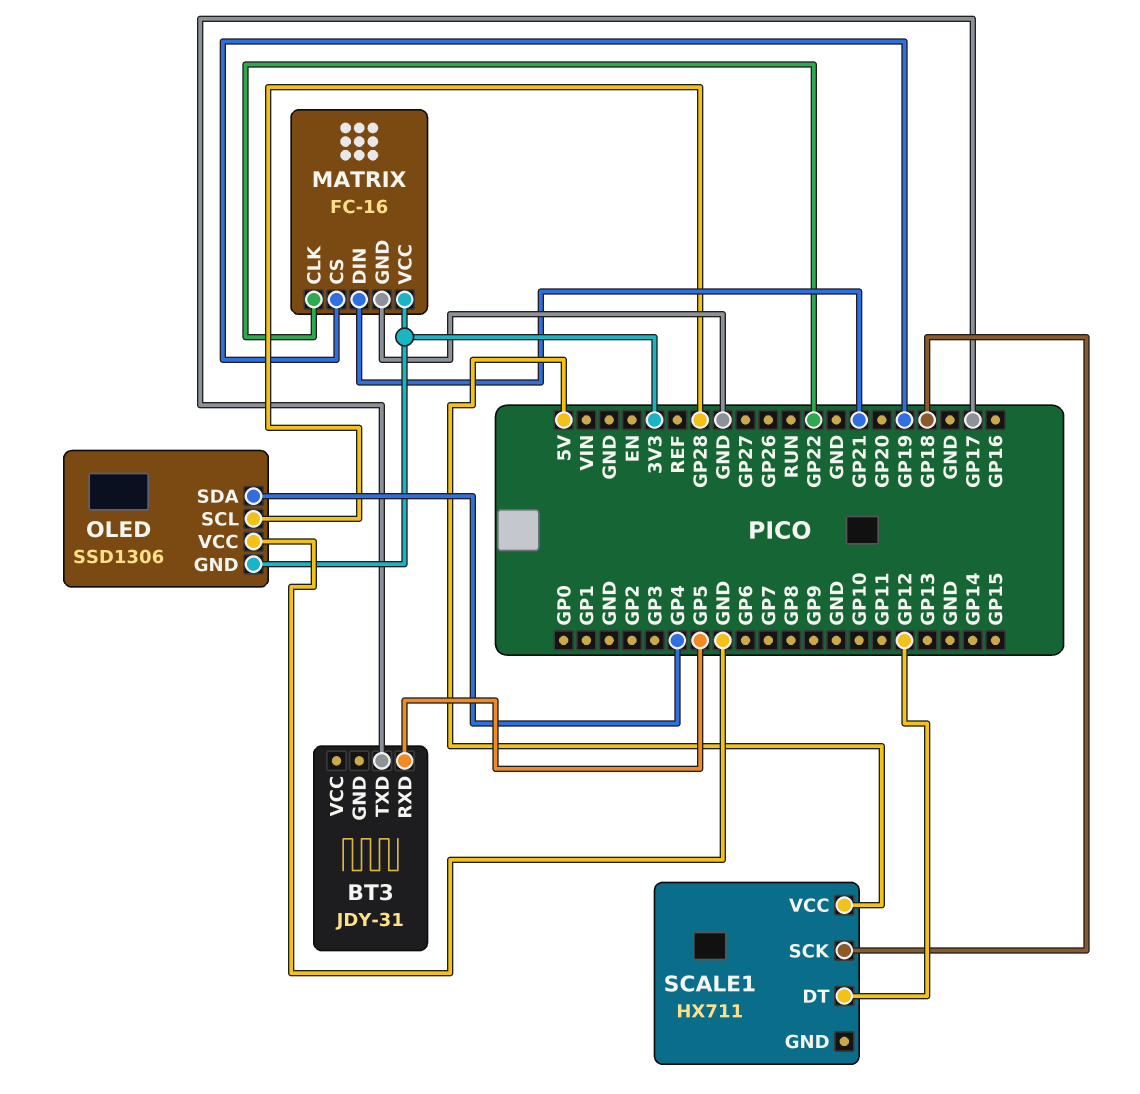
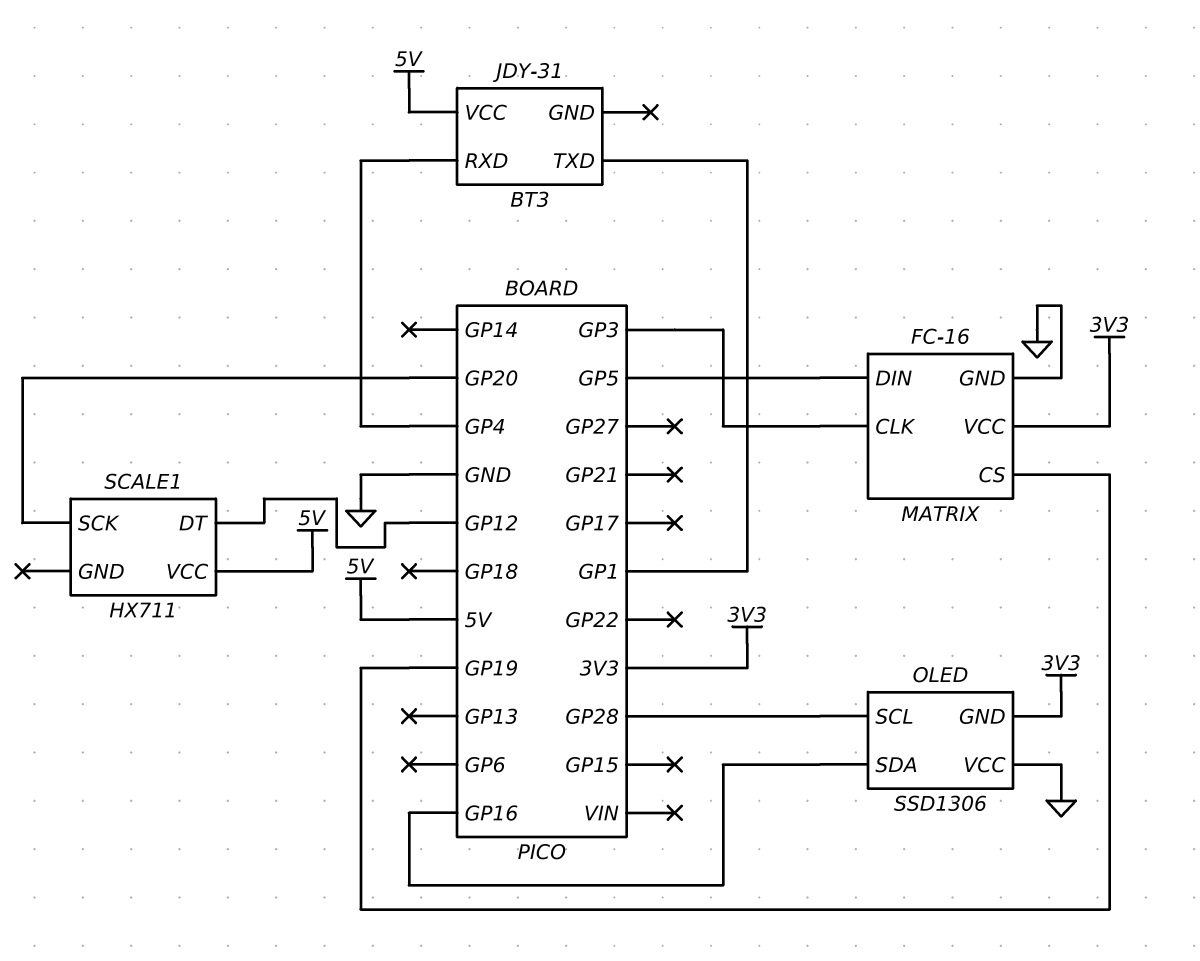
BT3 pin RXD: GP5 -> GP4
BT3 pin TXD: GP17 -> GP1
BT3 pin VCC: none -> 5V
MATRIX pin CLK: GP22 -> GP3
MATRIX pin DIN: GP21 -> GP5
OLED pin SDA: GP4 -> GP16
SCALE1 pin SCK: GP18 -> GP20

